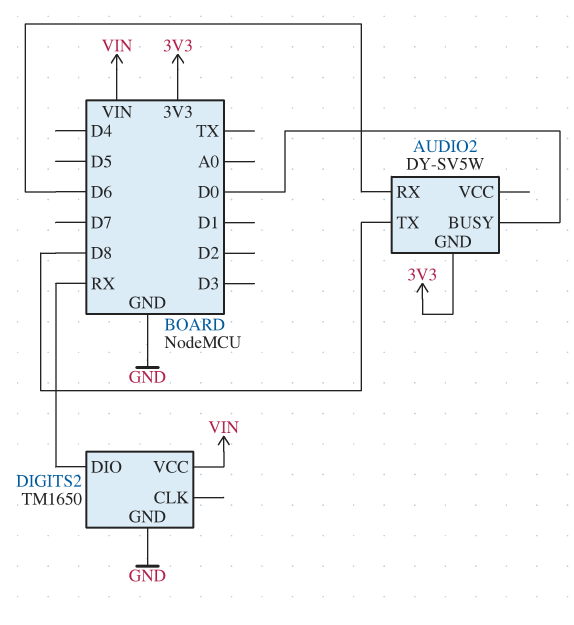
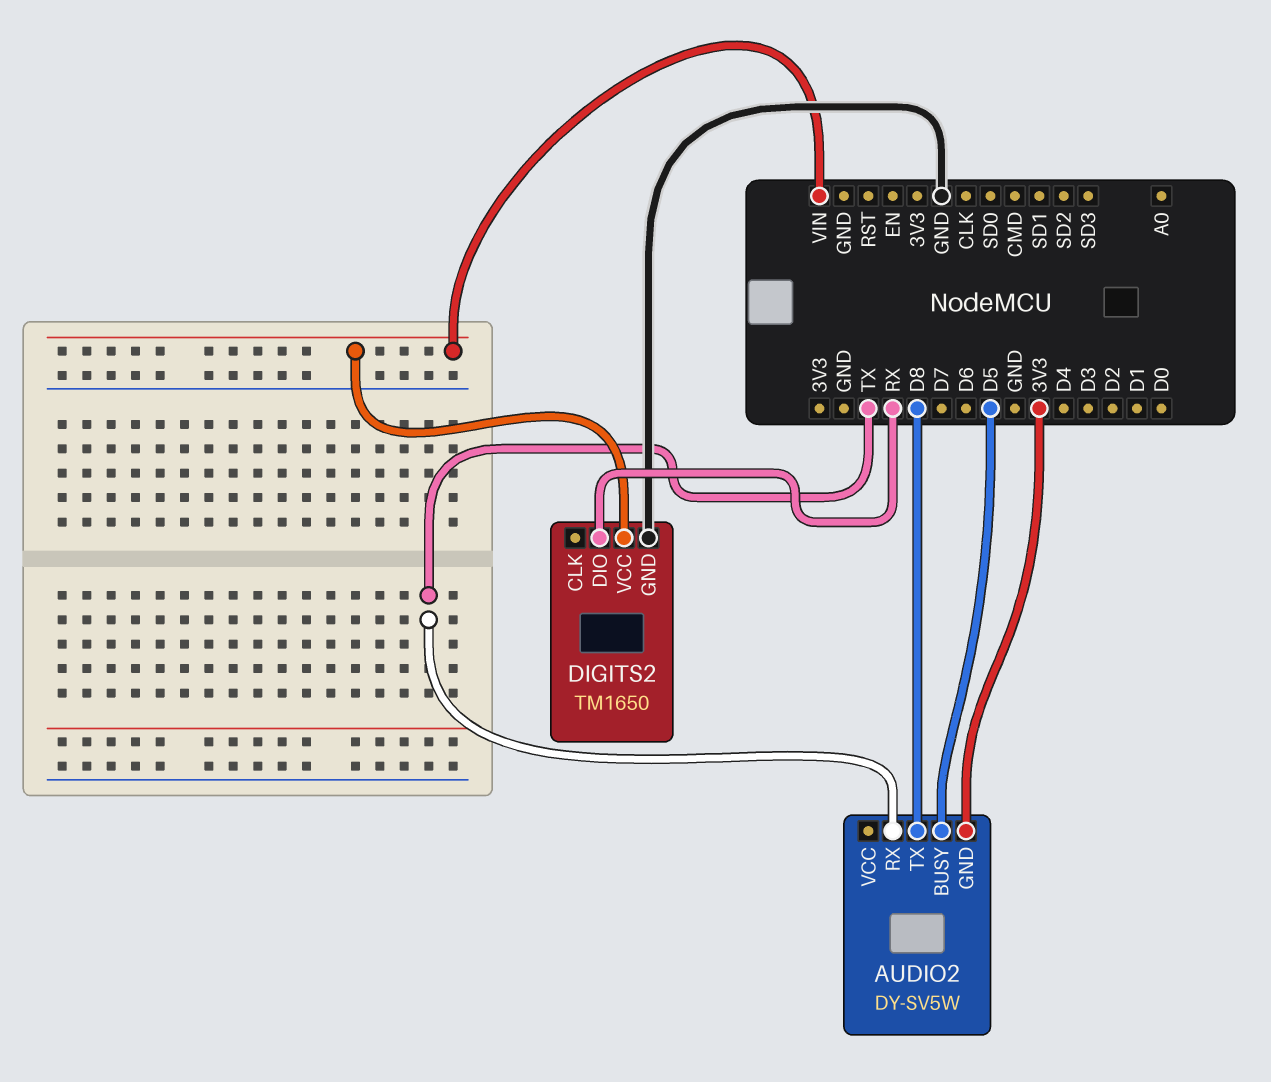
AUDIO2 pin BUSY: D0 -> D5
AUDIO2 pin RX: D6 -> TX

